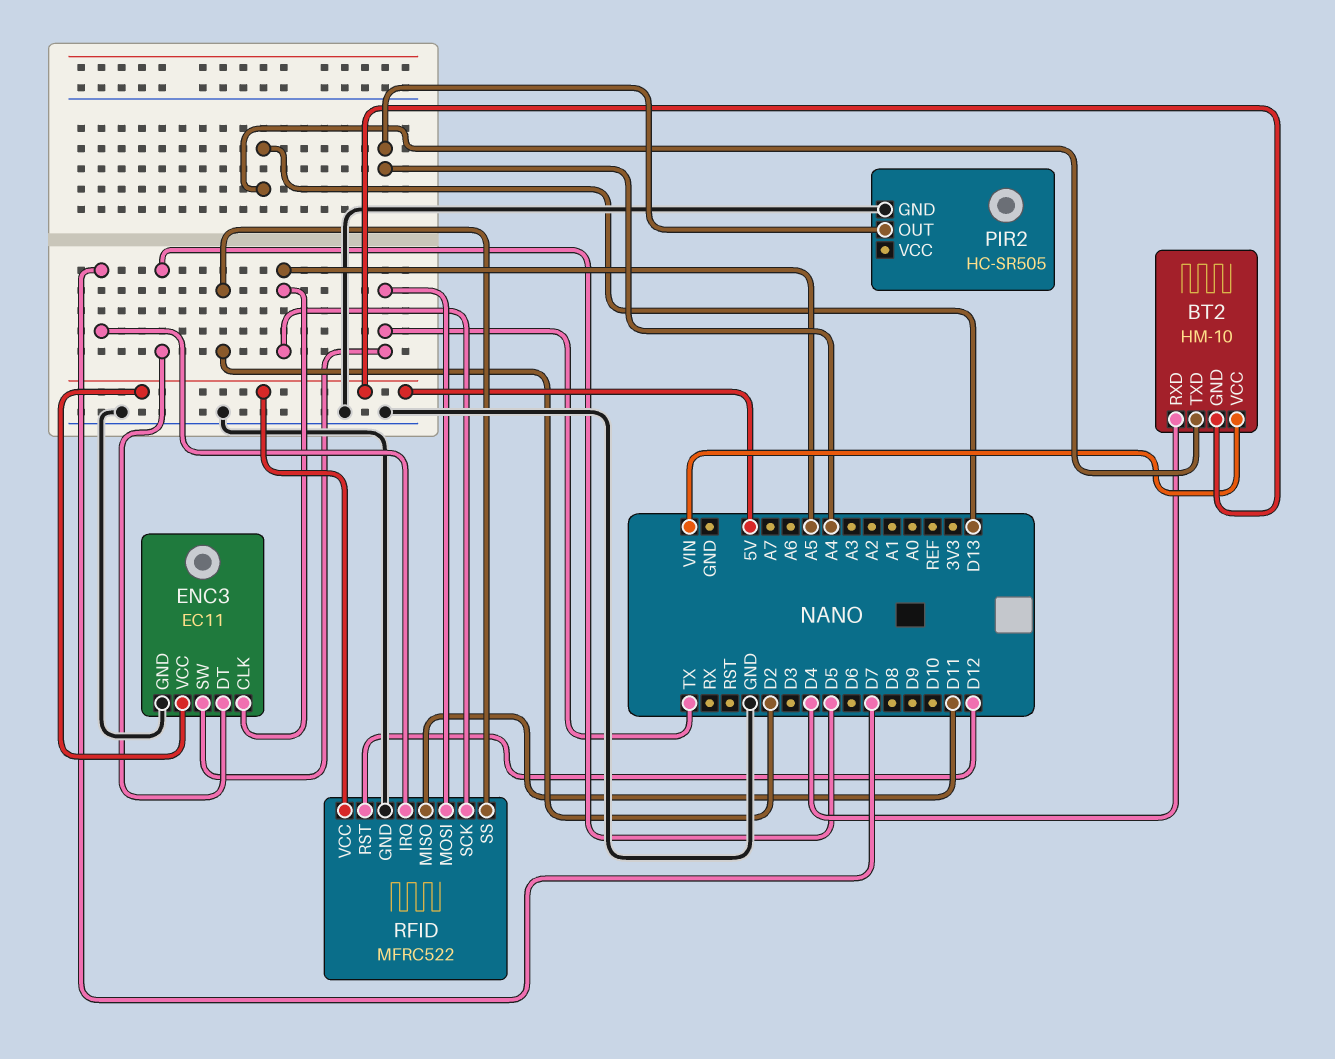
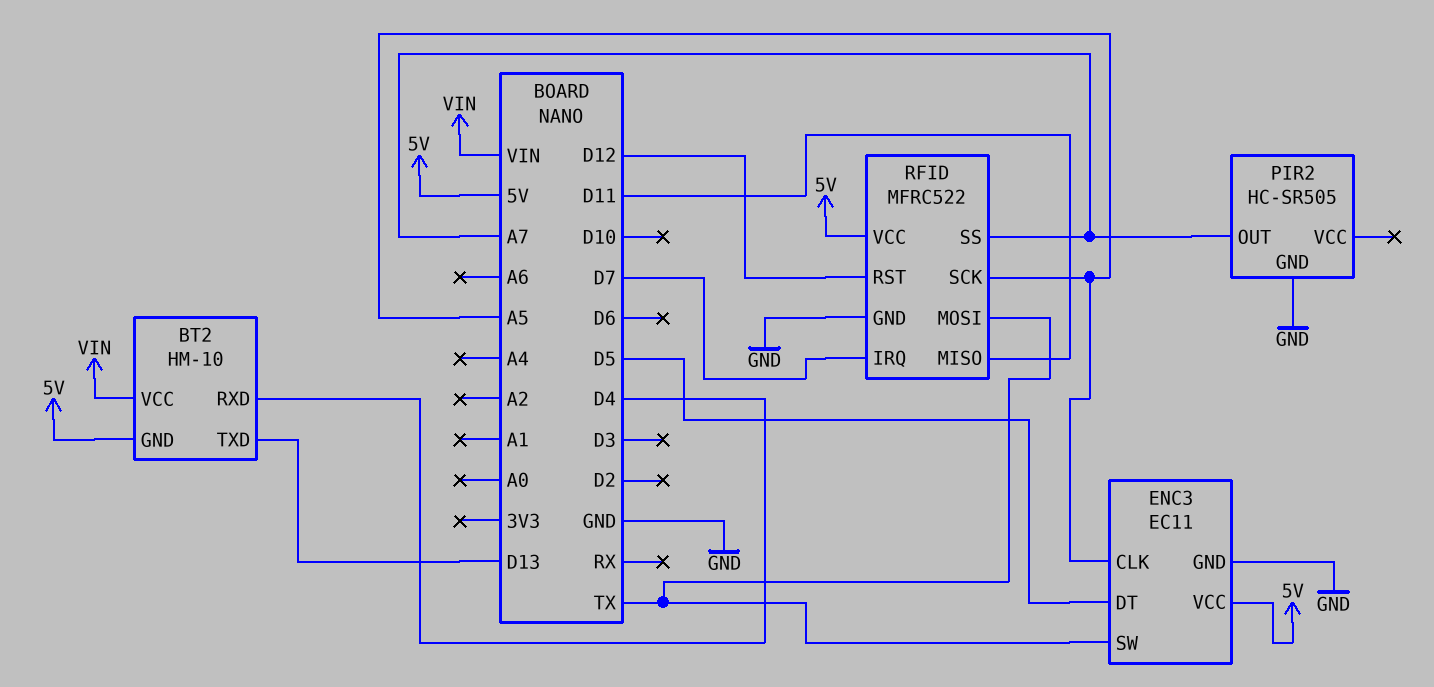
PIR2 pin OUT: A4 -> A7
RFID pin SS: D2 -> A7

